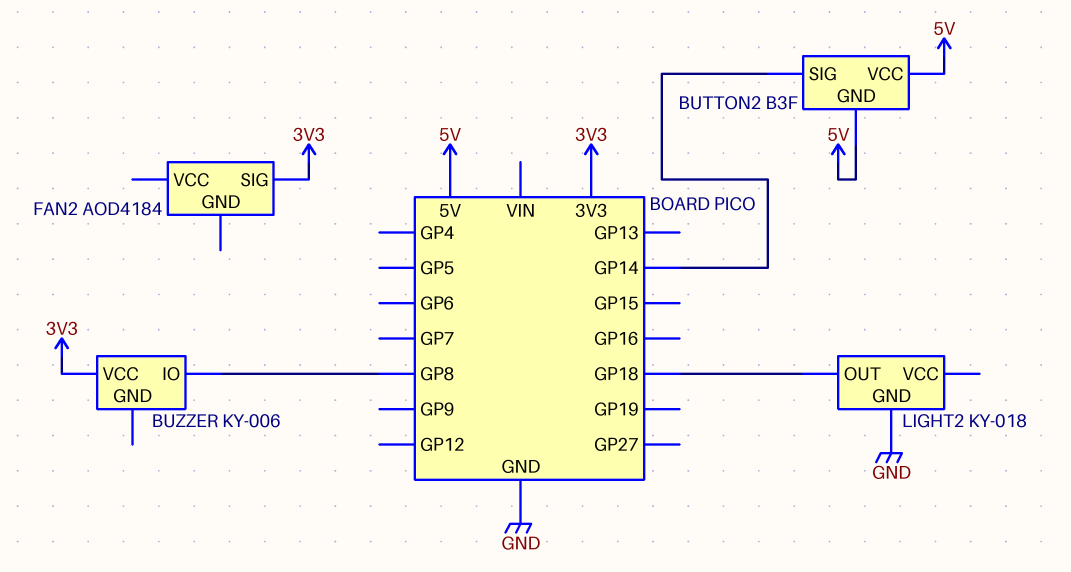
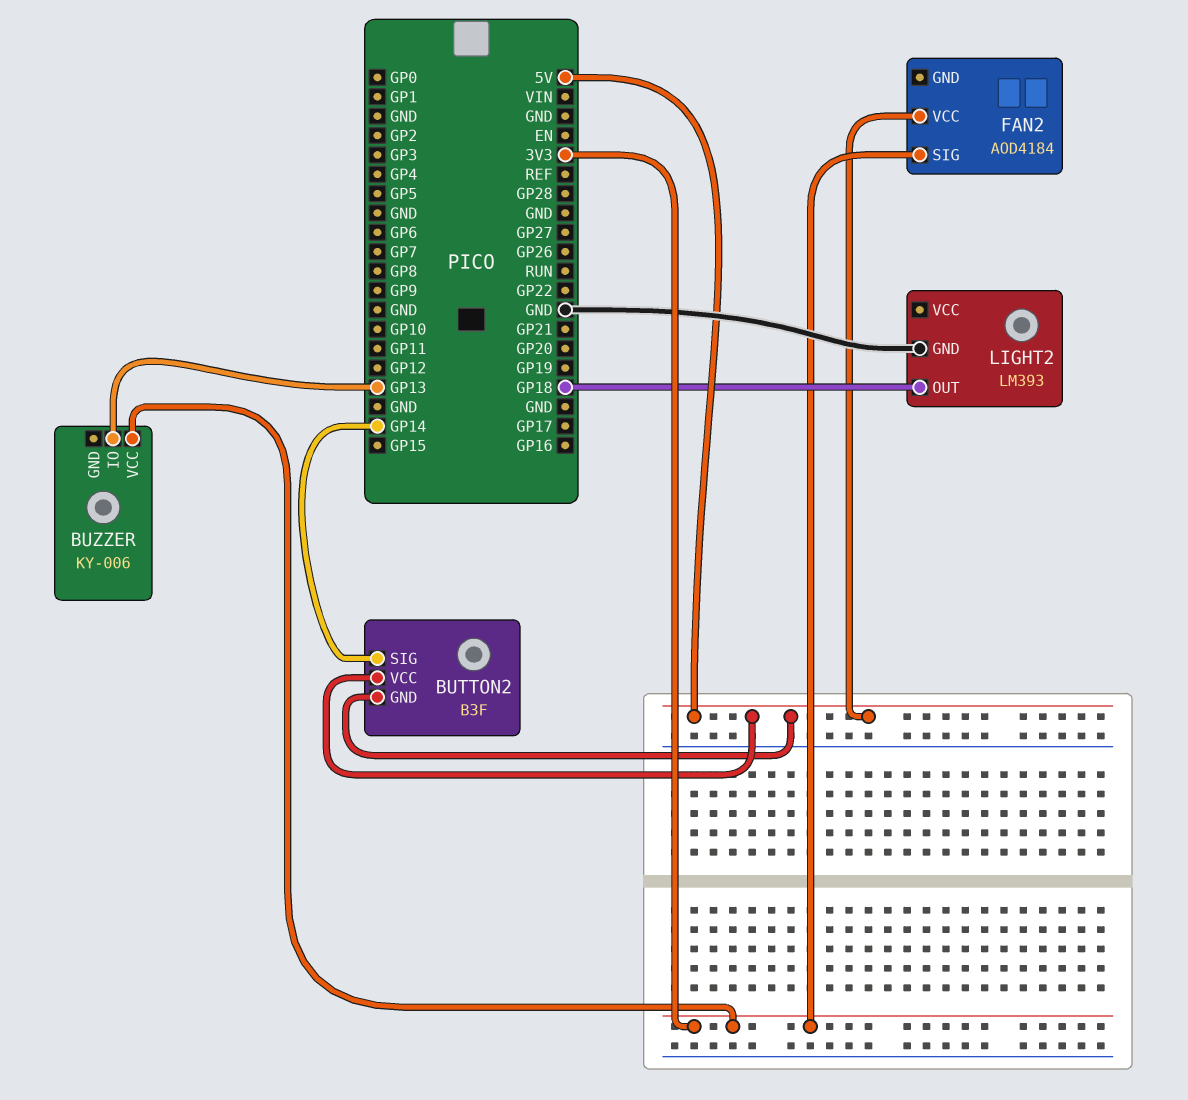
BUZZER pin IO: GP8 -> GP13
FAN2 pin VCC: none -> 5V
LIGHT2: KY-018 -> LM393

